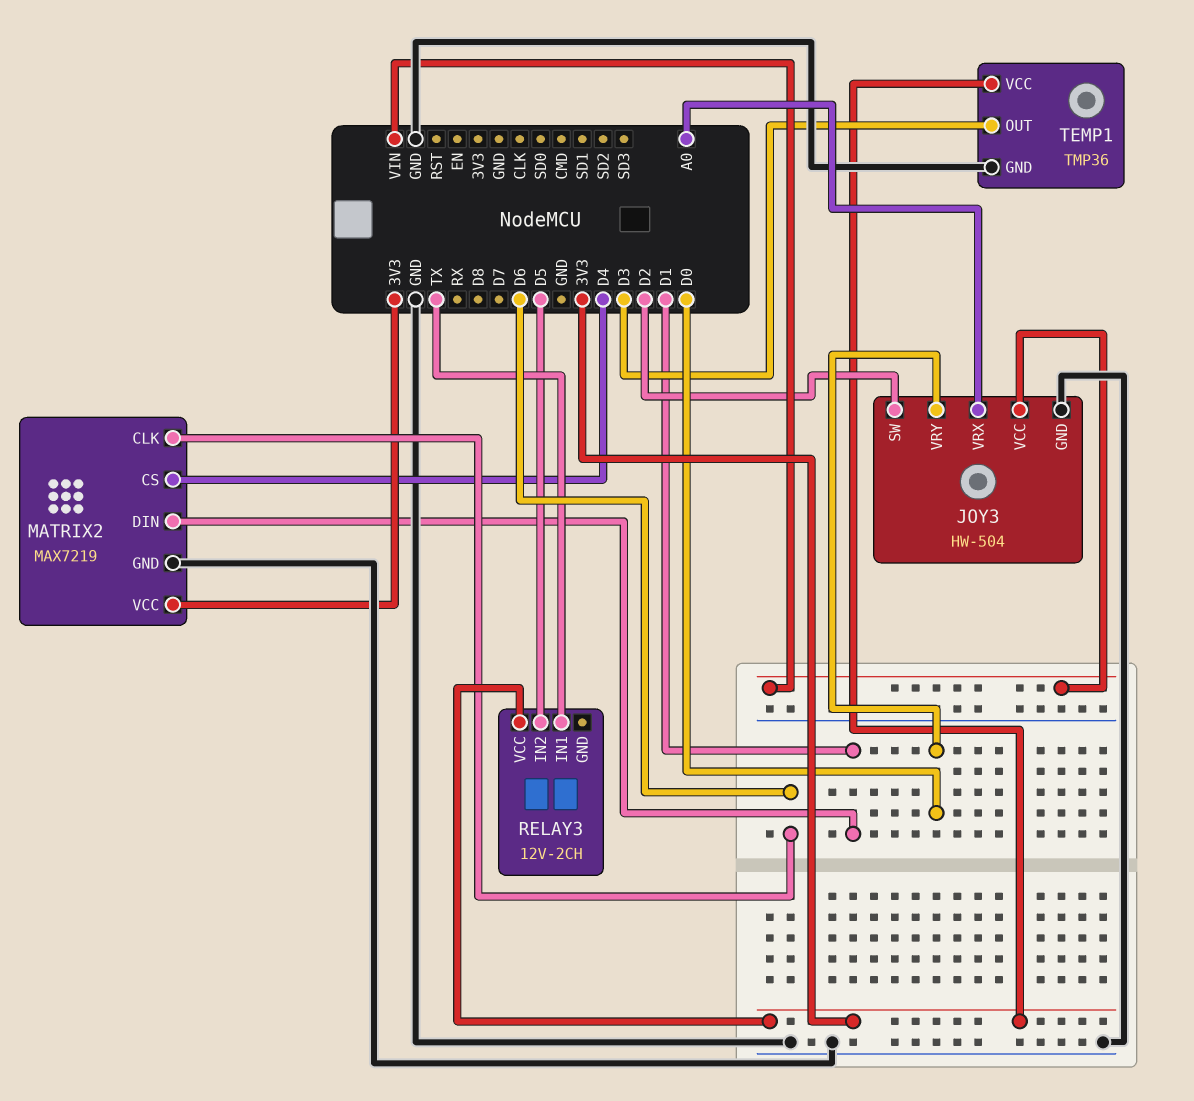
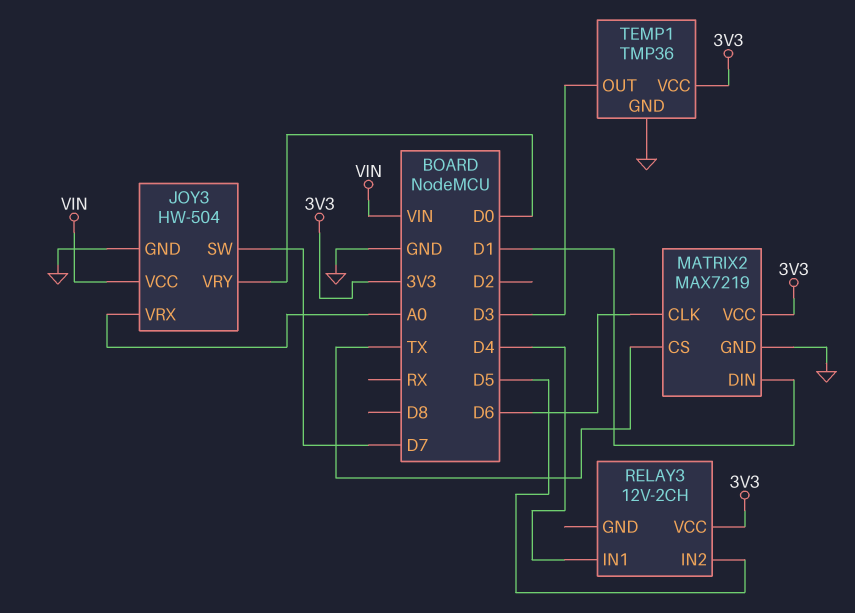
JOY3 pin SW: D2 -> D7
MATRIX2 pin CS: D4 -> TX
RELAY3 pin IN1: TX -> D4

